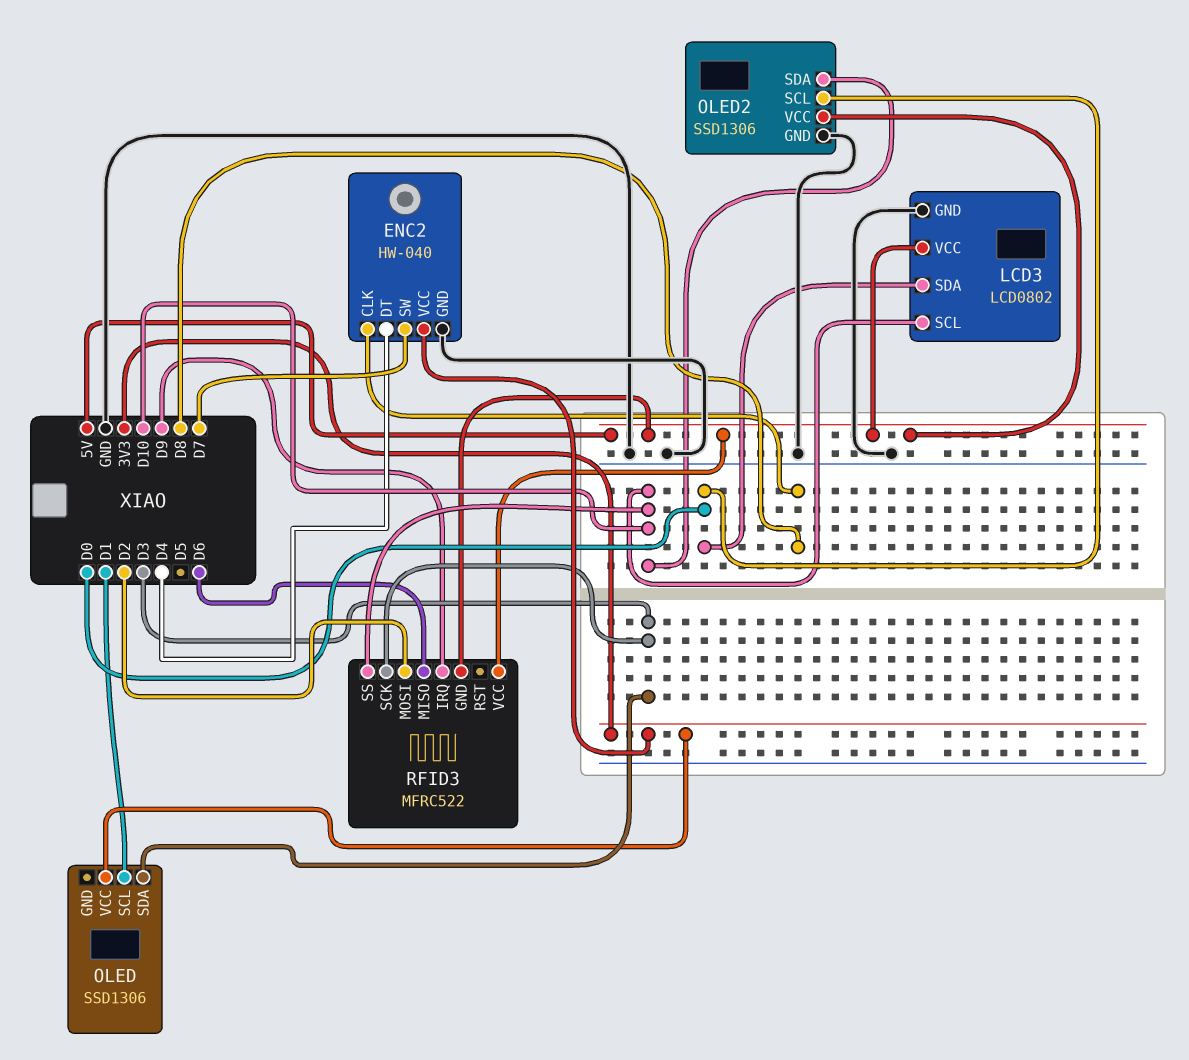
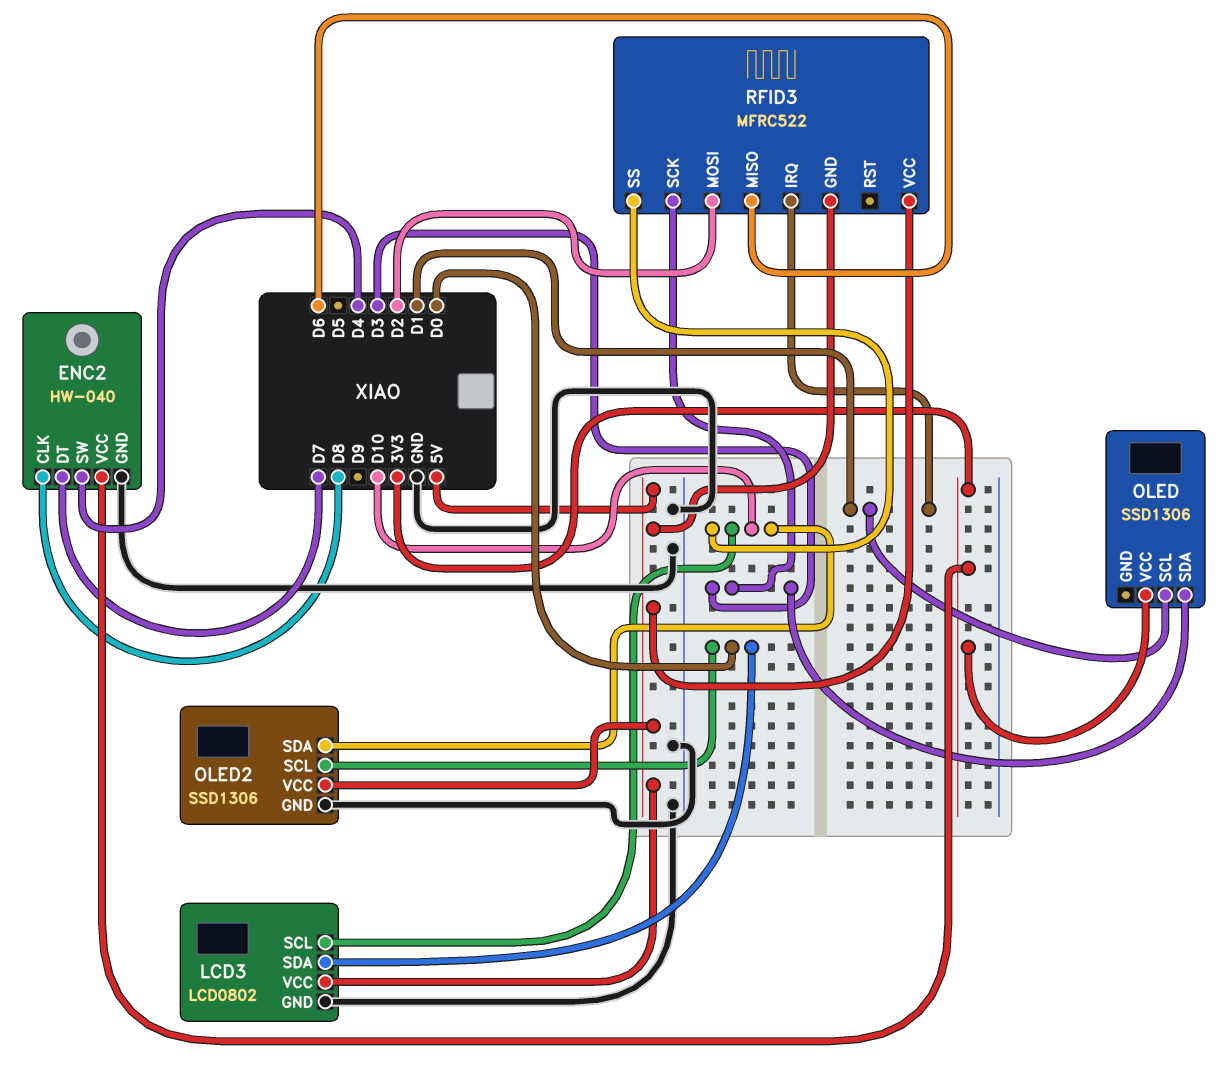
ENC2 pin DT: D4 -> D7
ENC2 pin SW: D7 -> D4
RFID3 pin IRQ: D9 -> D1

